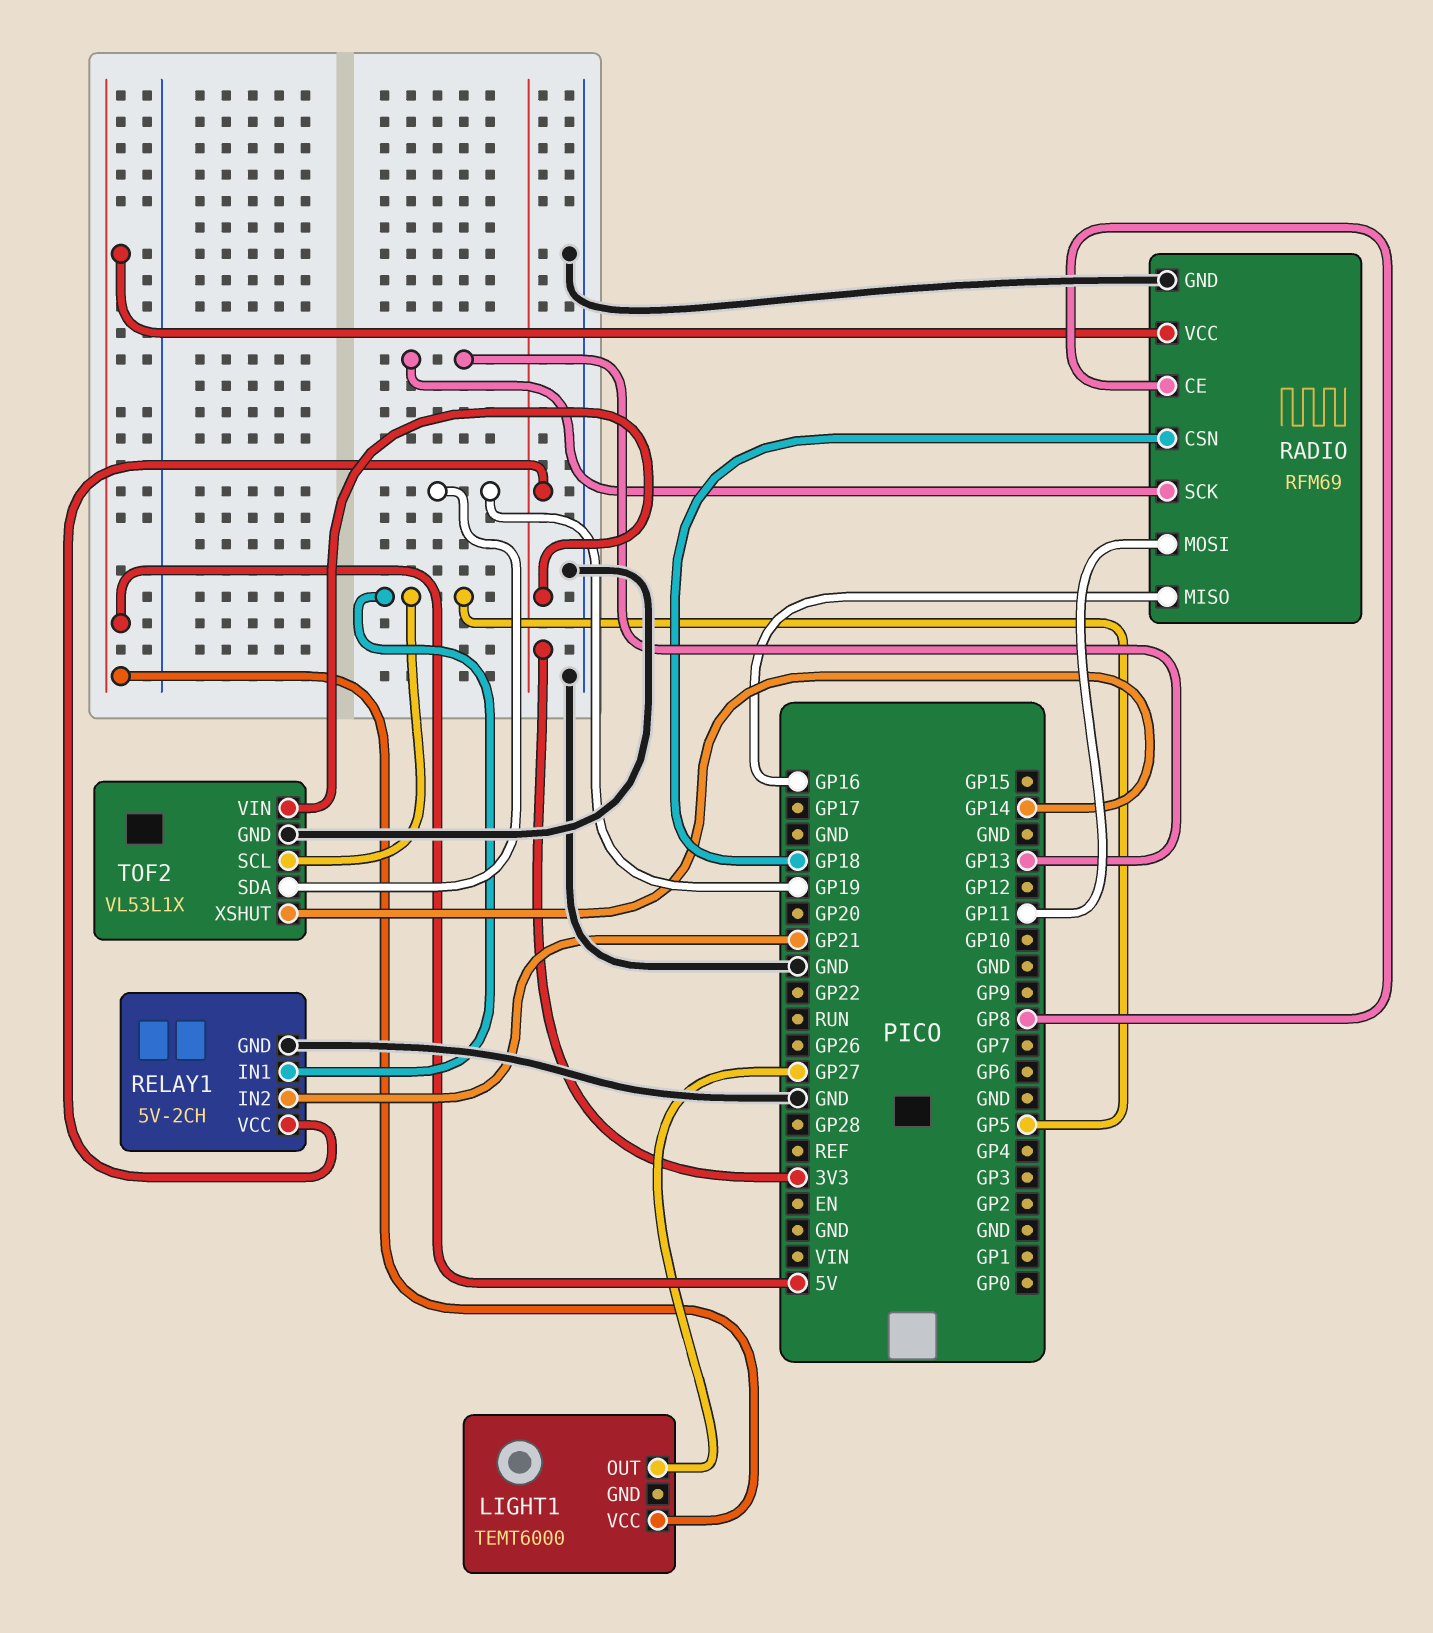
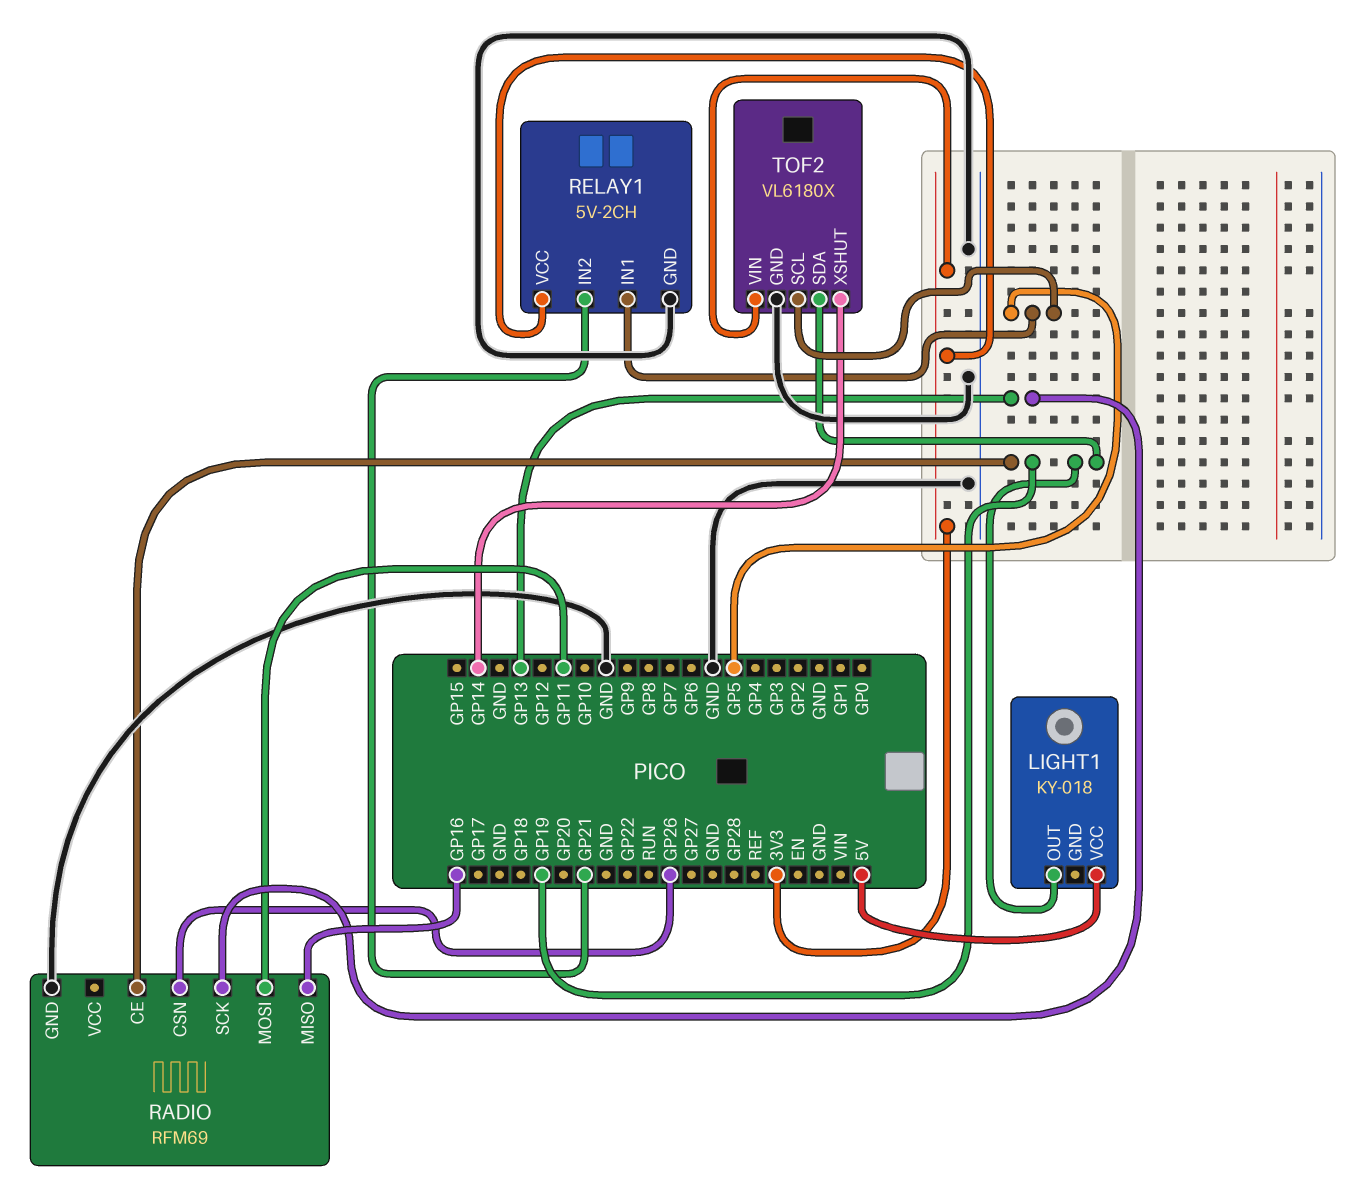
LIGHT1: TEMT6000 -> KY-018
LIGHT1 pin OUT: GP27 -> GP19
RADIO pin CE: GP8 -> GP19
RADIO pin CSN: GP18 -> GP26
RADIO pin VCC: 5V -> none
TOF2: VL53L1X -> VL6180X

